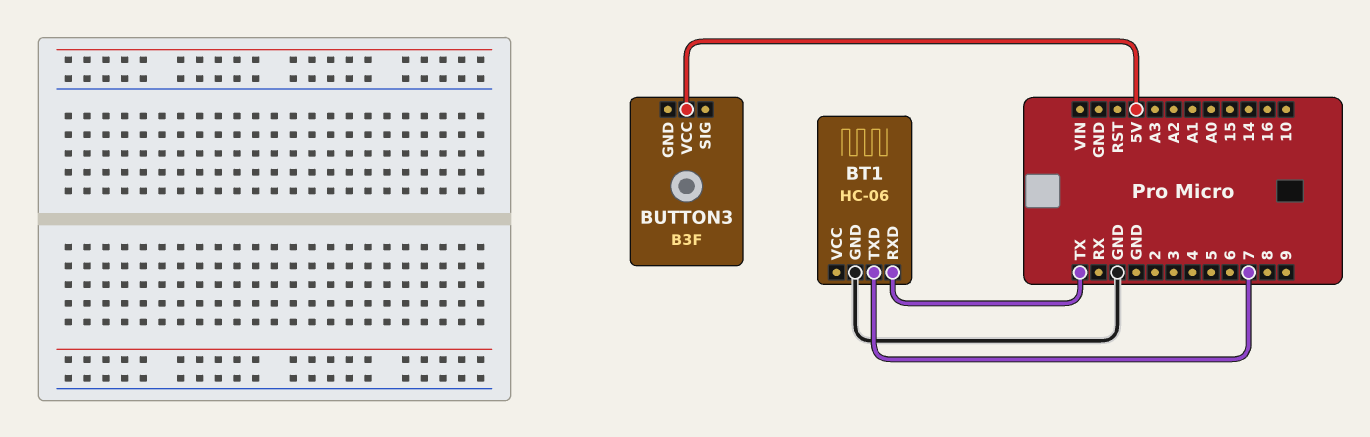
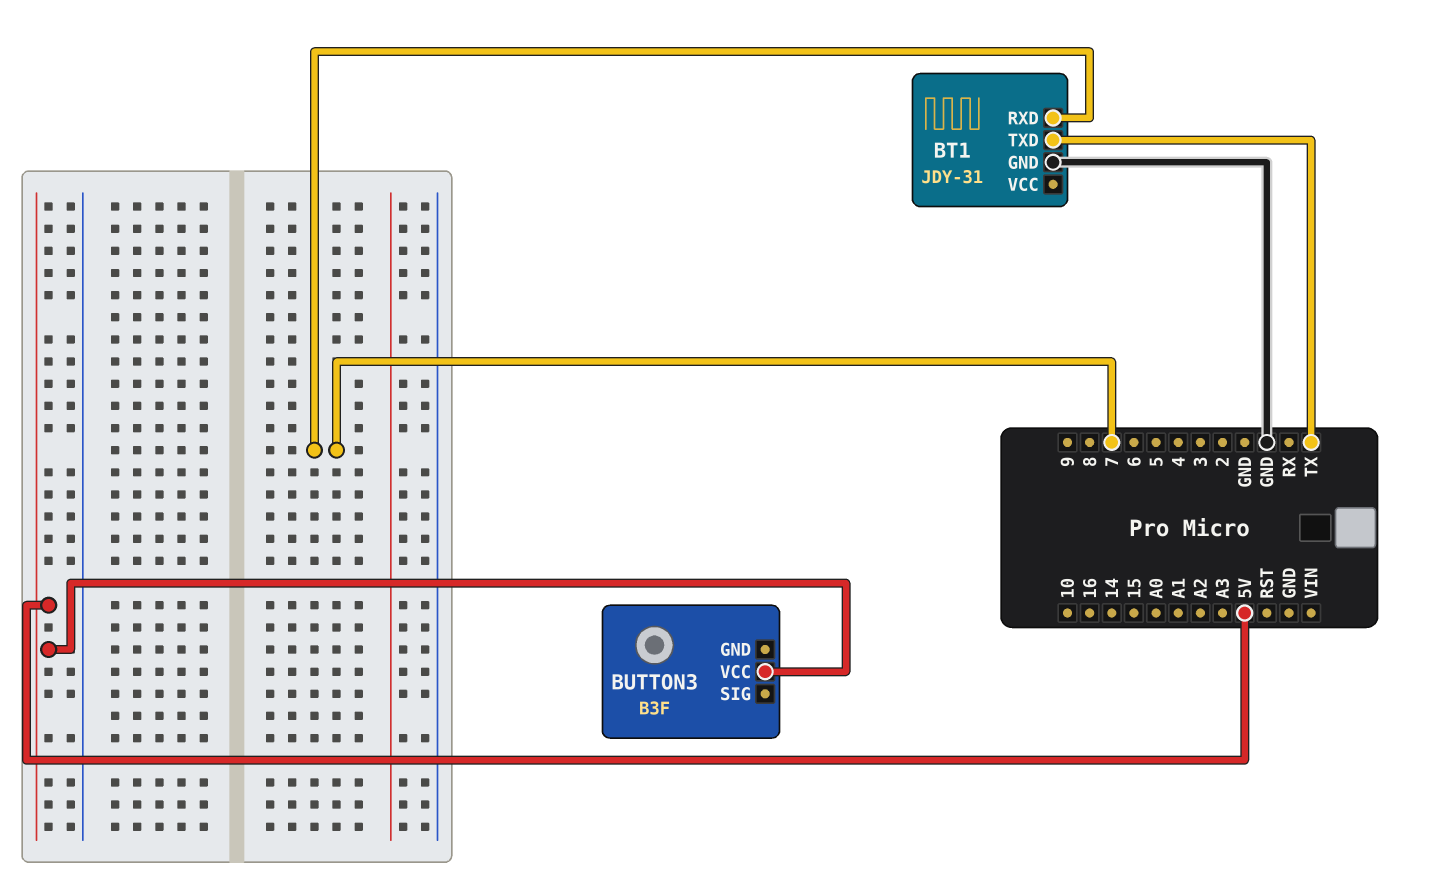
BT1: HC-06 -> JDY-31
BT1 pin RXD: TX -> 7
BT1 pin TXD: 7 -> TX

